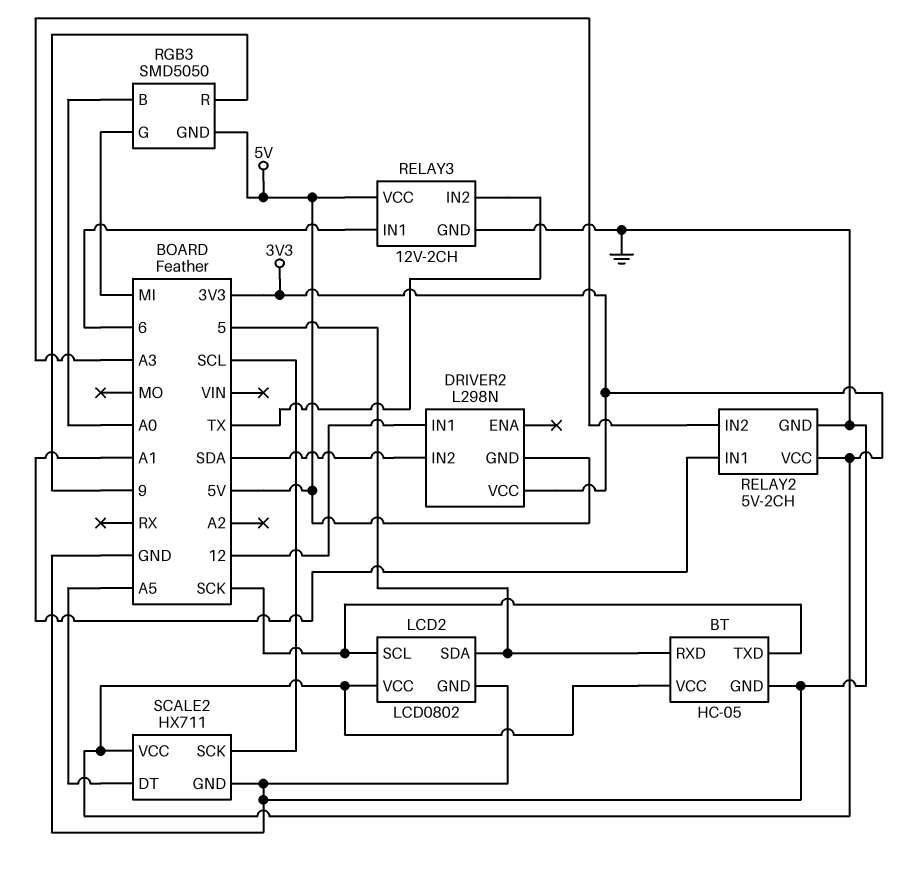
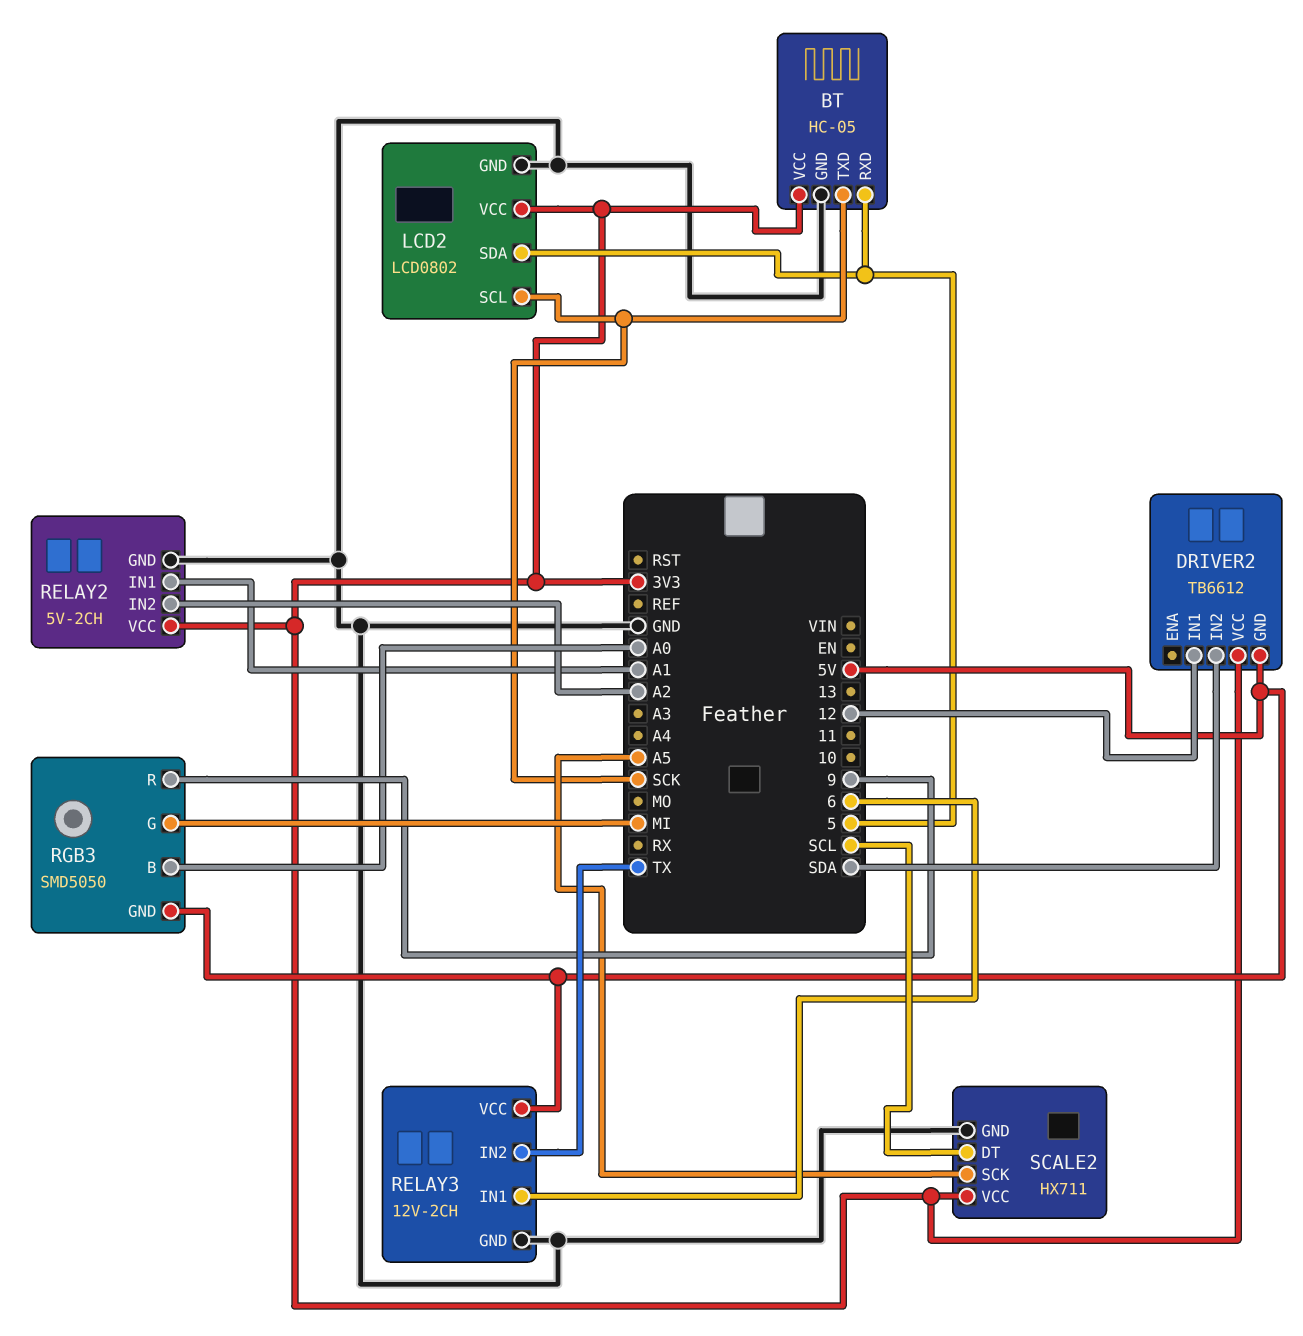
DRIVER2: L298N -> TB6612
RELAY2 pin IN2: A3 -> A2
SCALE2 pin DT: A5 -> SCL
SCALE2 pin SCK: SCL -> A5

